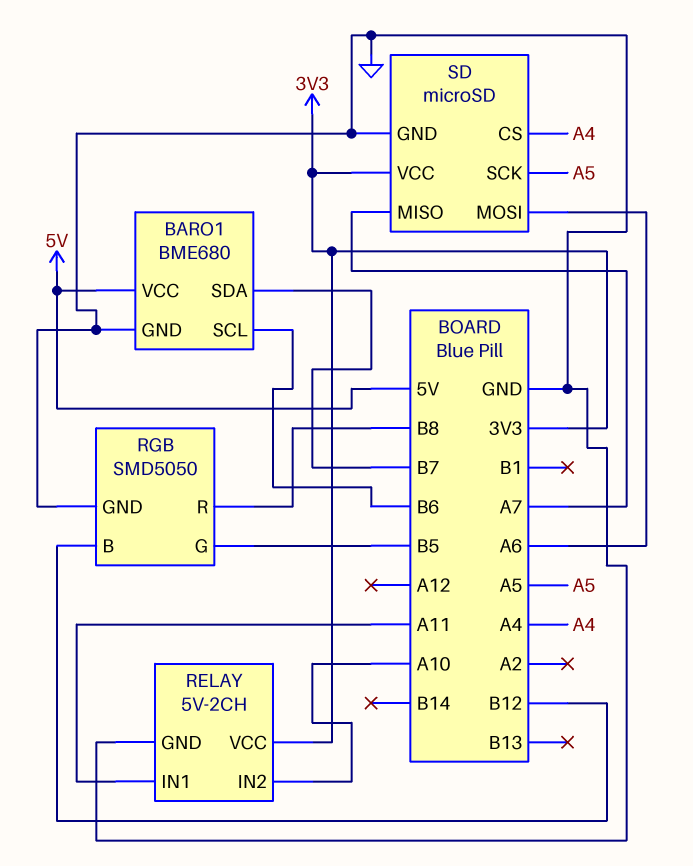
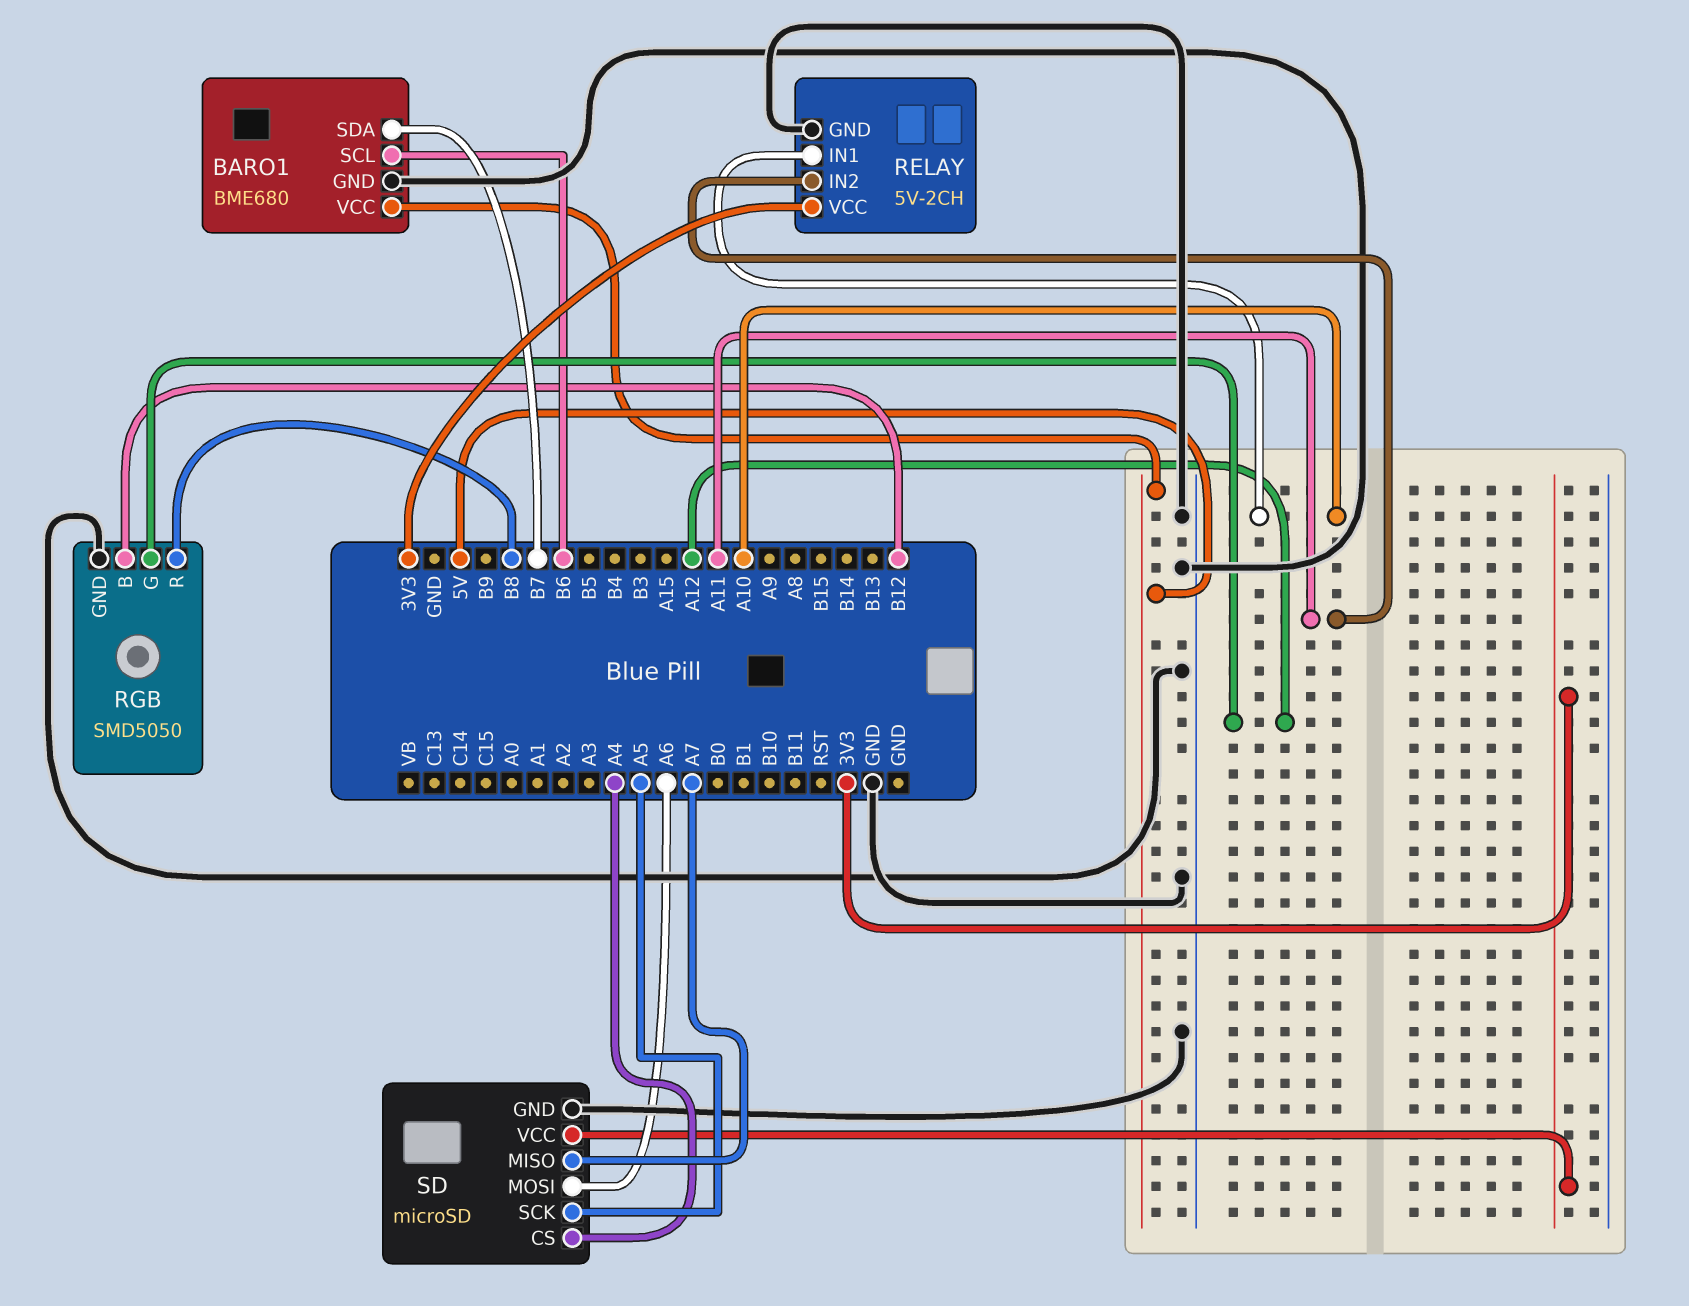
RELAY pin IN1: A11 -> A10
RELAY pin IN2: A10 -> A11
RGB pin G: B5 -> A12

